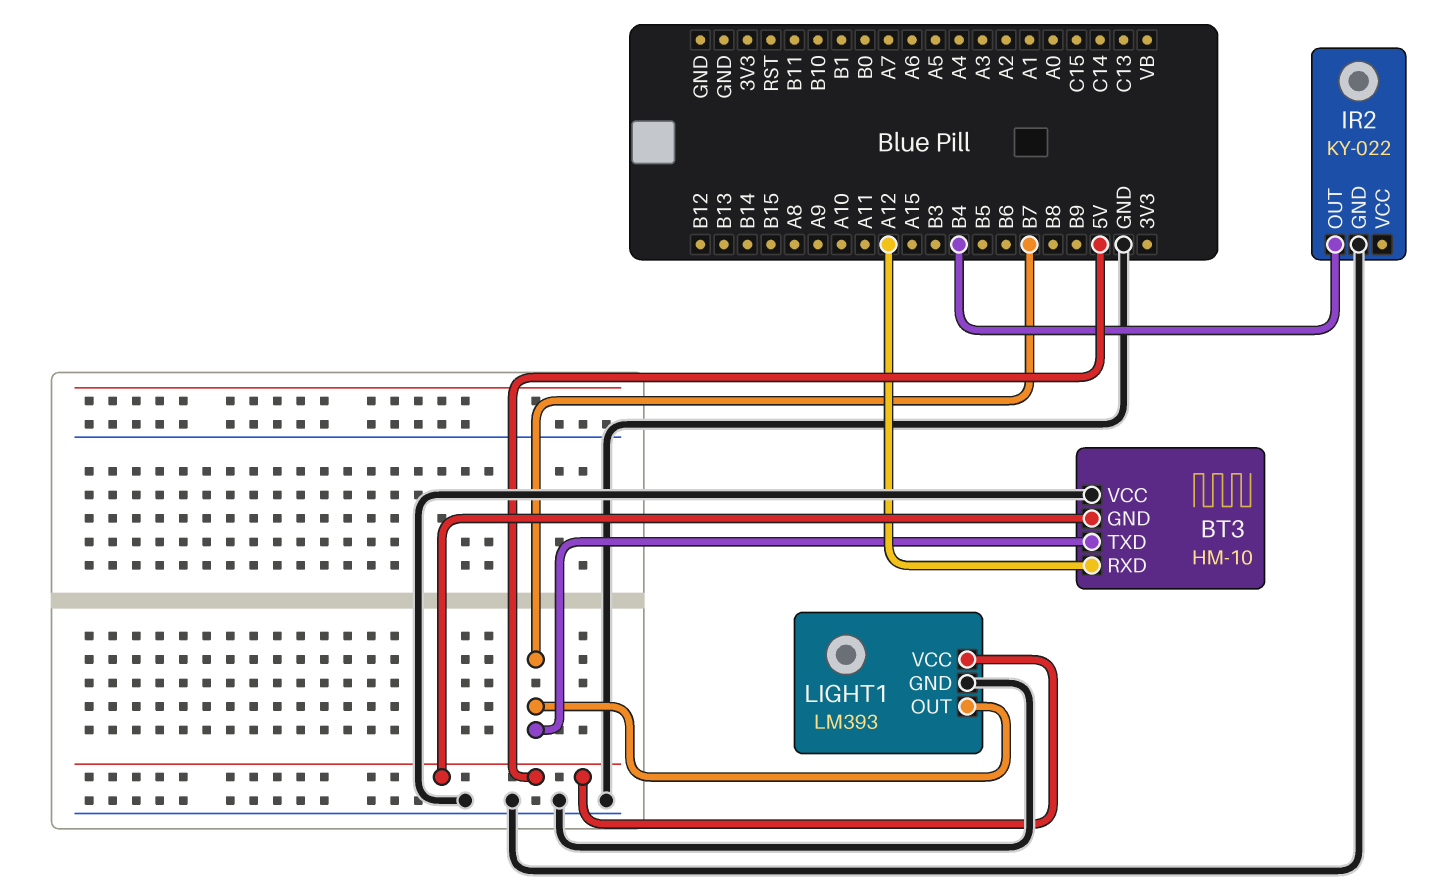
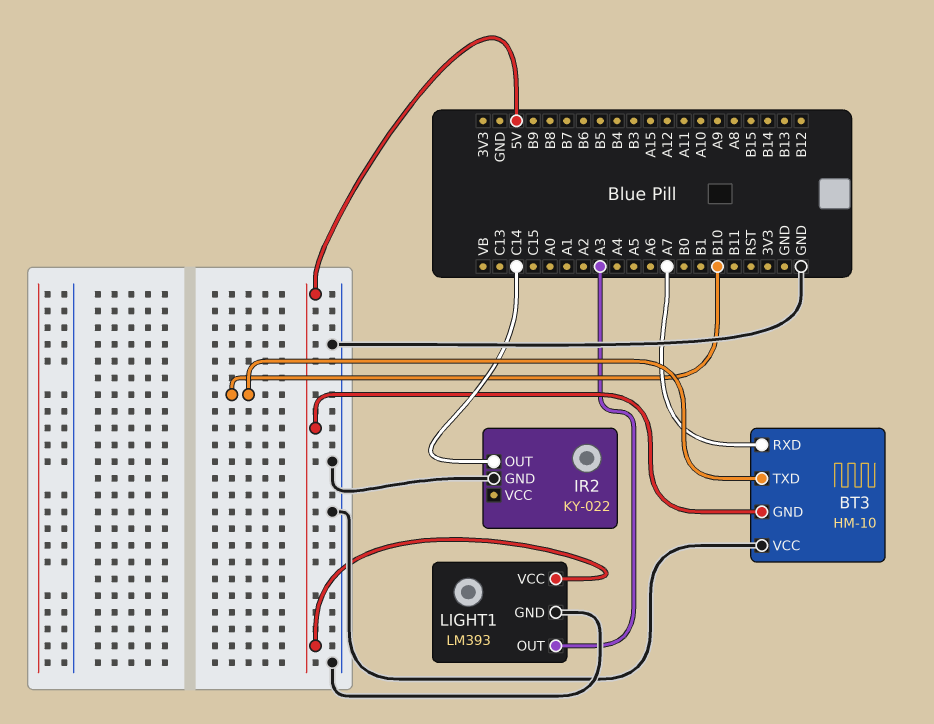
BT3 pin RXD: A12 -> A7
BT3 pin TXD: B7 -> B10
IR2 pin OUT: B4 -> C14
LIGHT1 pin OUT: B7 -> A3

